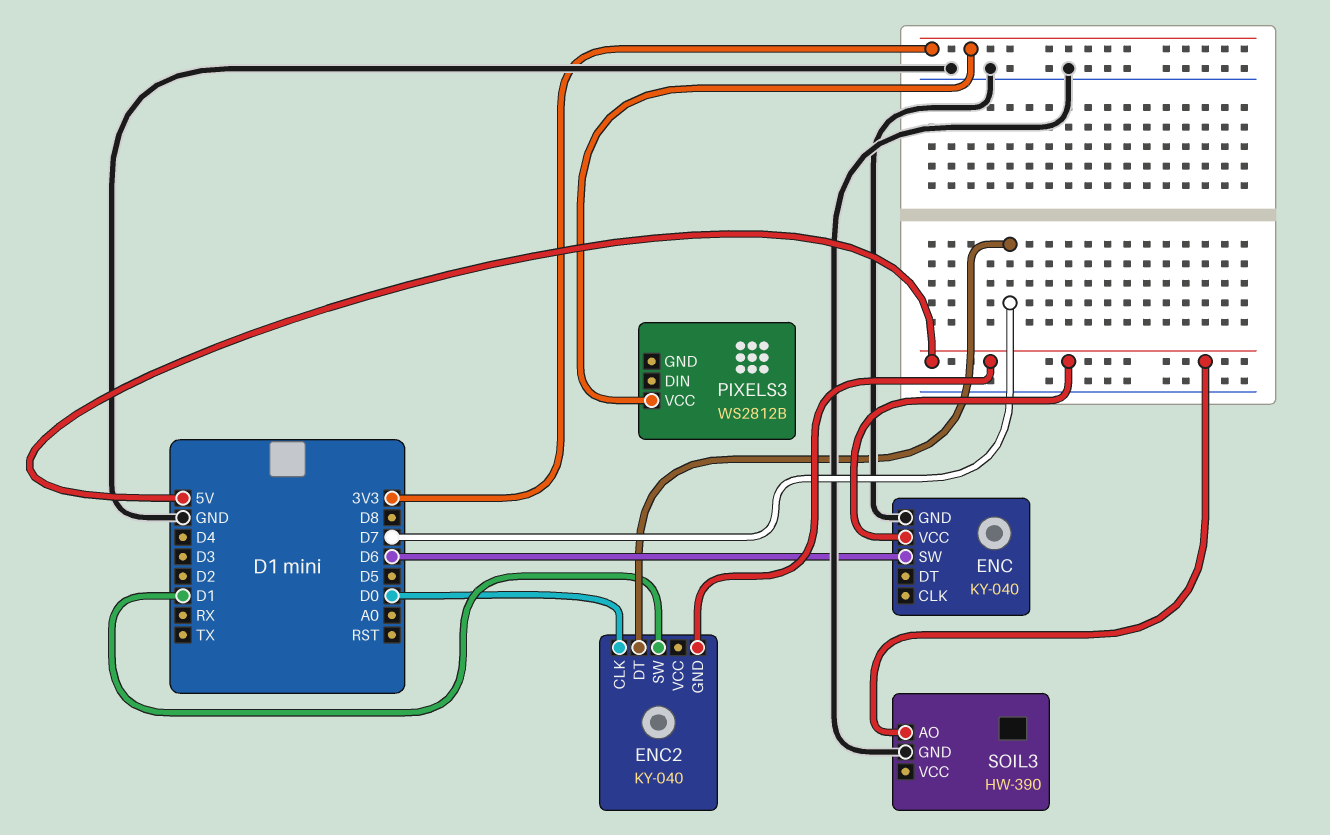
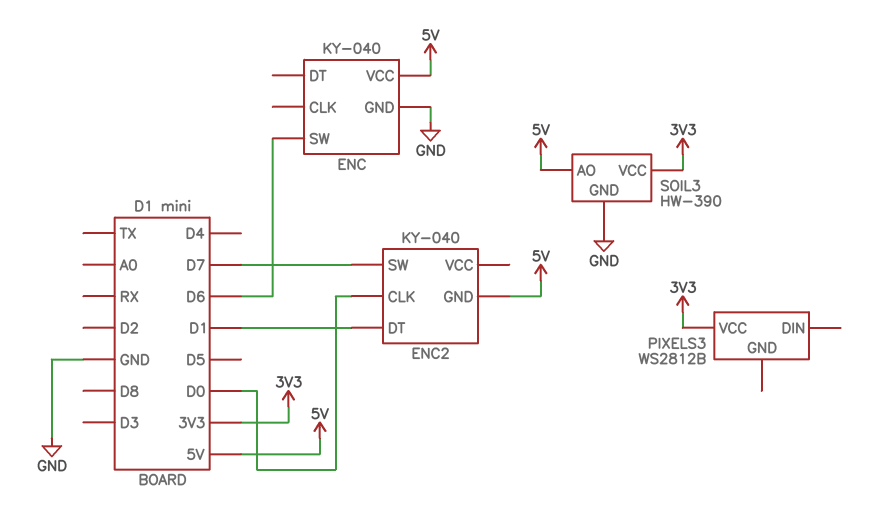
ENC2 pin DT: D7 -> D1
ENC2 pin SW: D1 -> D7
SOIL3 pin VCC: none -> 3V3

